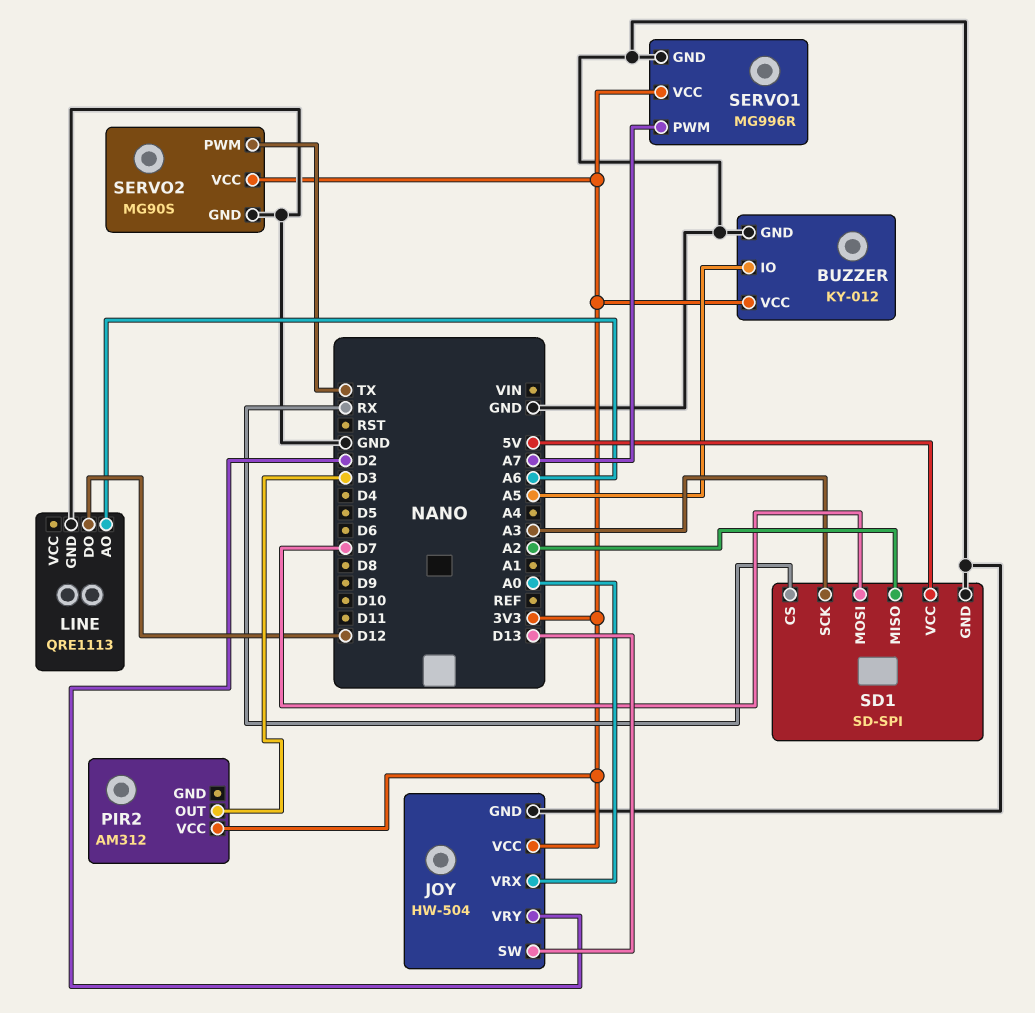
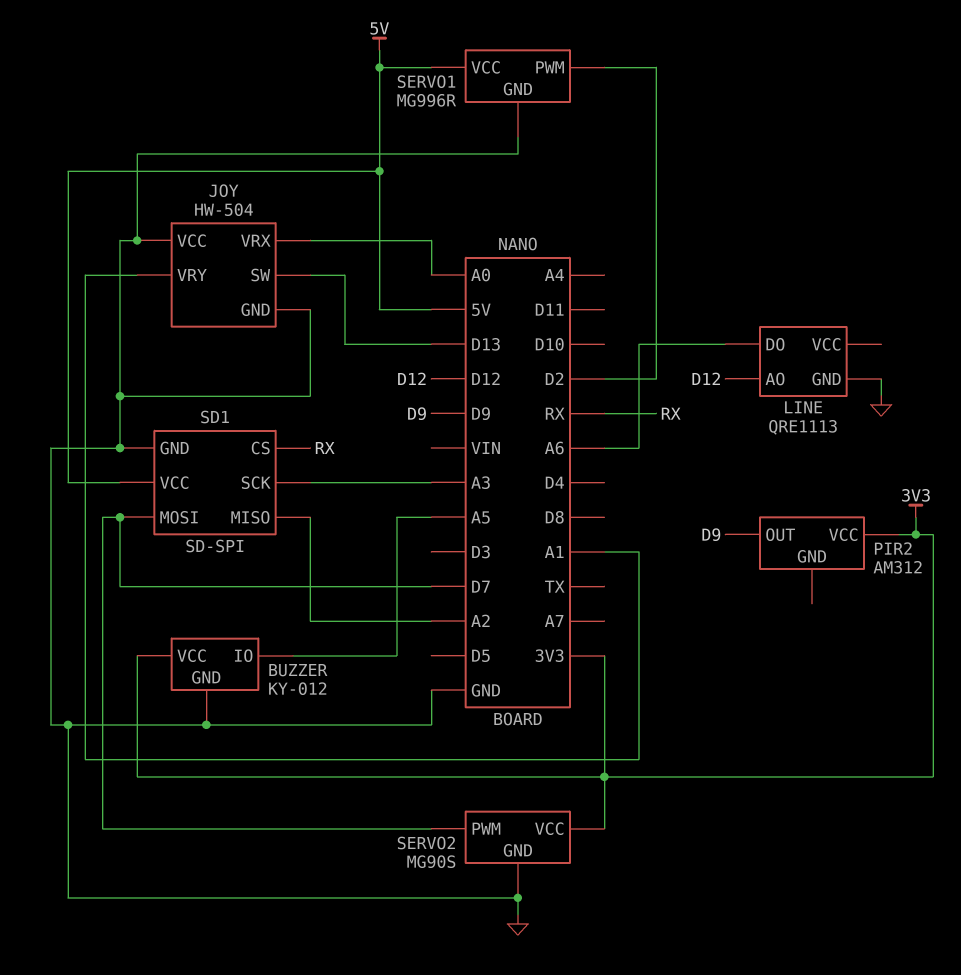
JOY pin VCC: 3V3 -> GND
JOY pin VRY: D2 -> A1
LINE pin AO: A6 -> D12
LINE pin DO: D12 -> A6
PIR2 pin OUT: D3 -> D9
SERVO1 pin PWM: A7 -> D2
SERVO1 pin VCC: 3V3 -> 5V
SERVO2 pin PWM: TX -> D7

